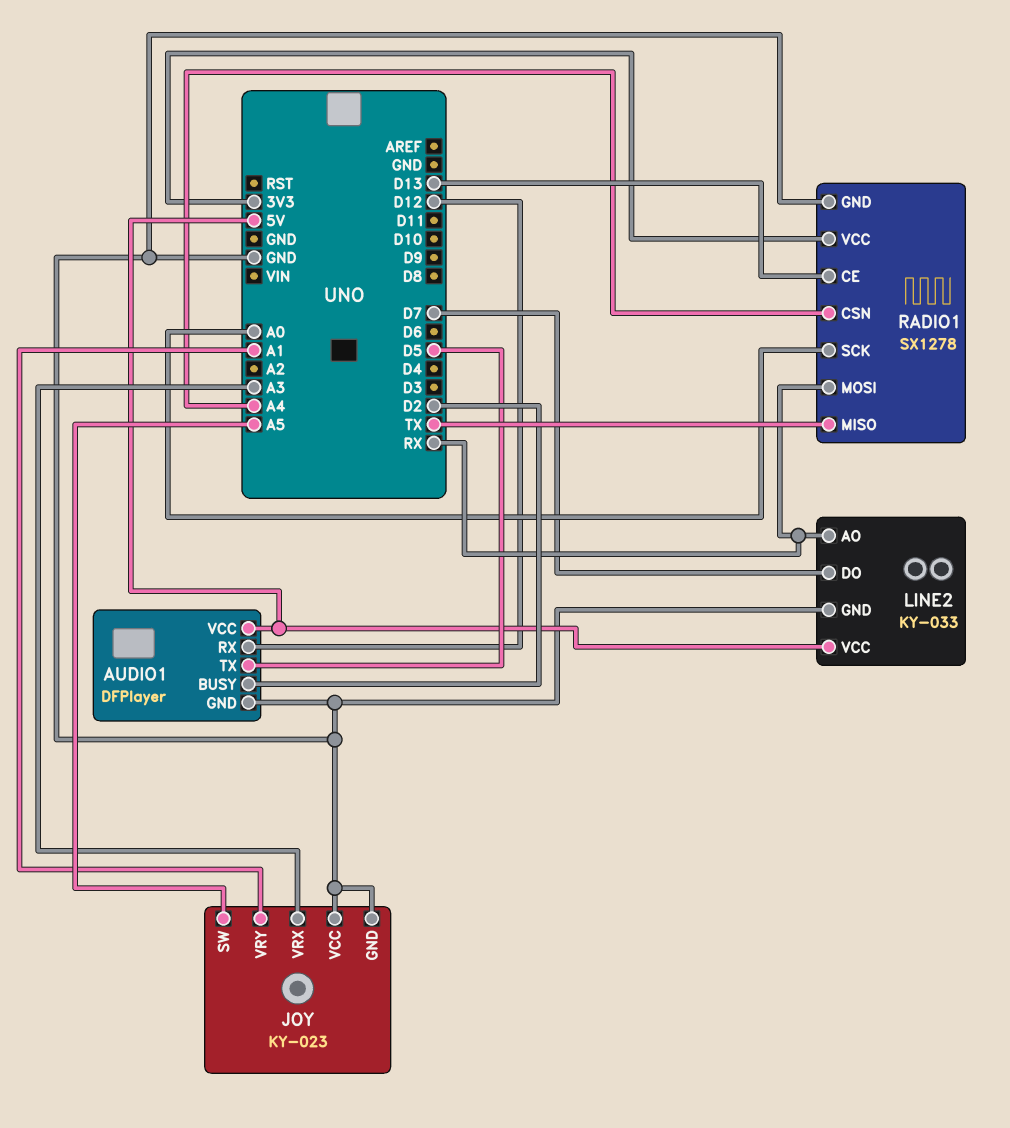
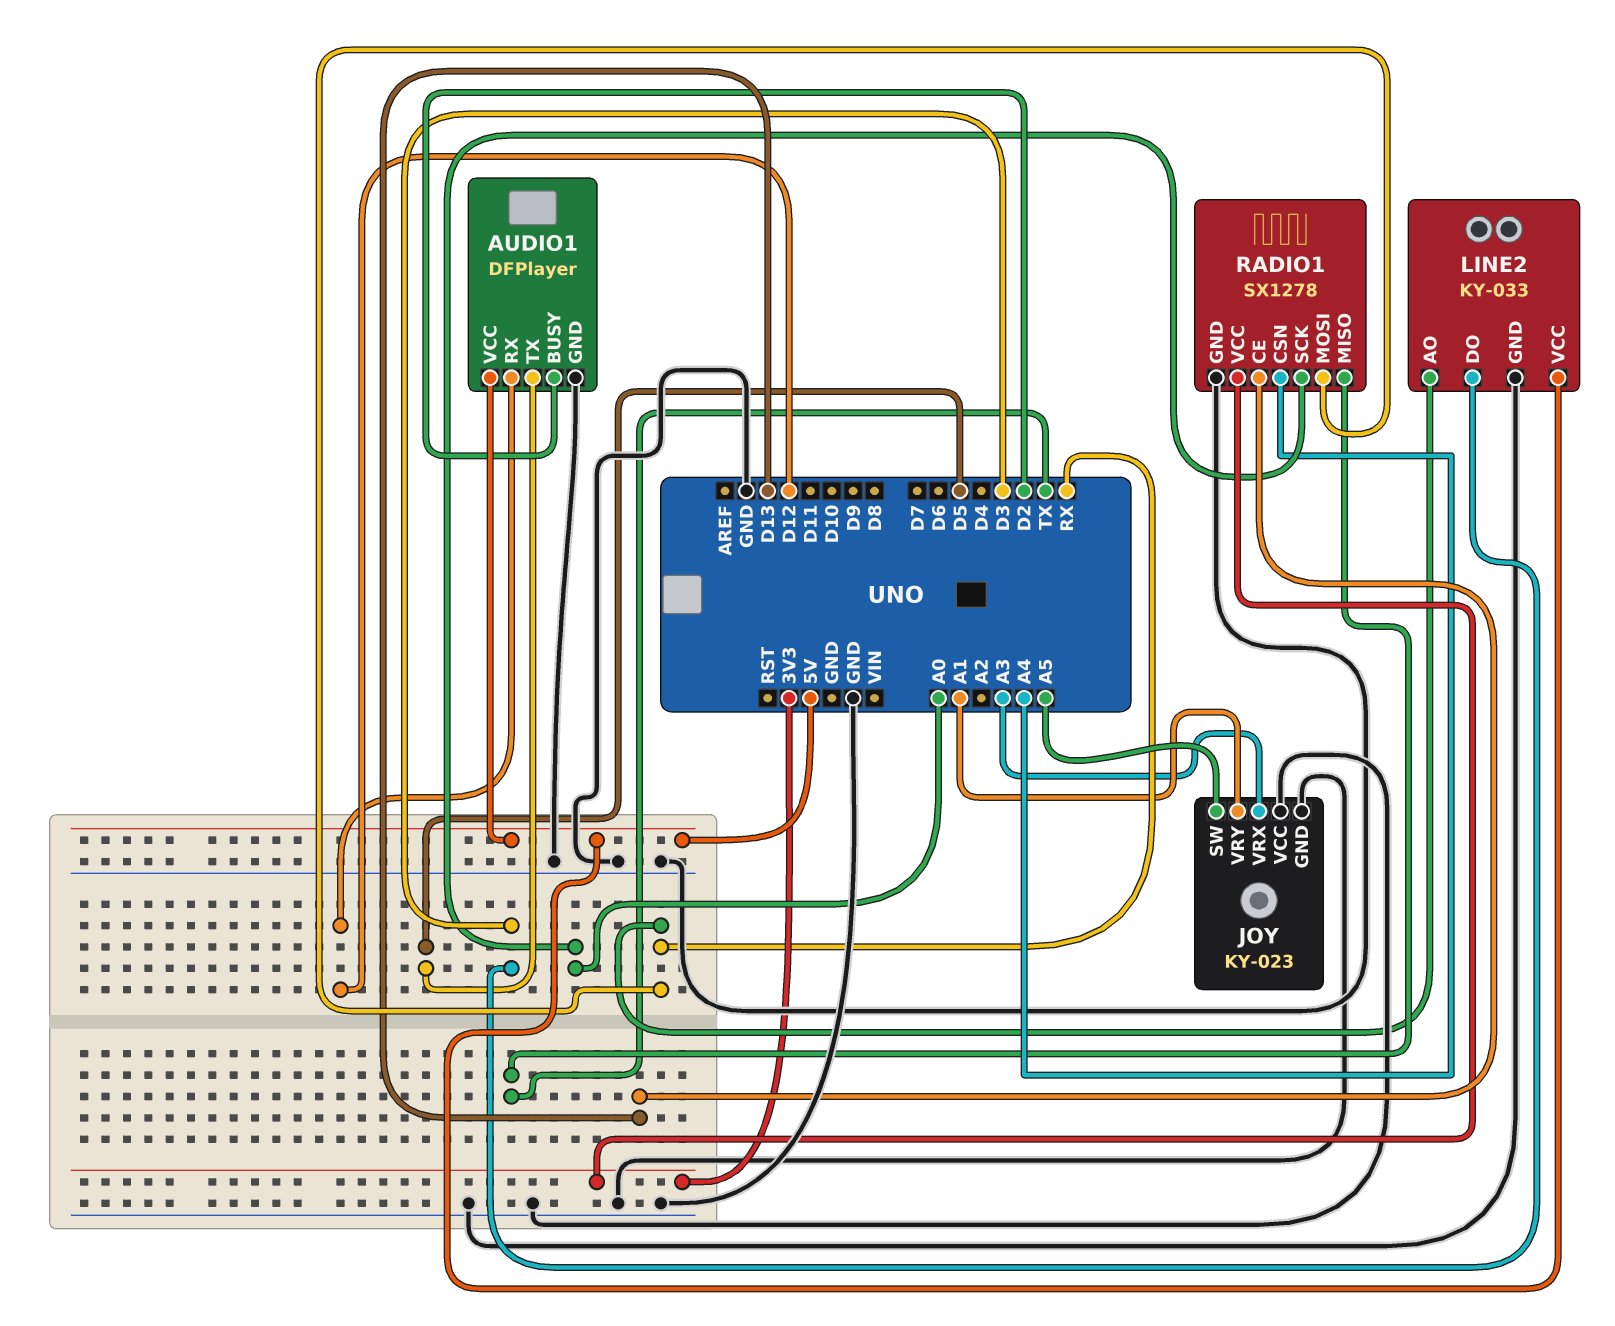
LINE2 pin DO: D7 -> D3

